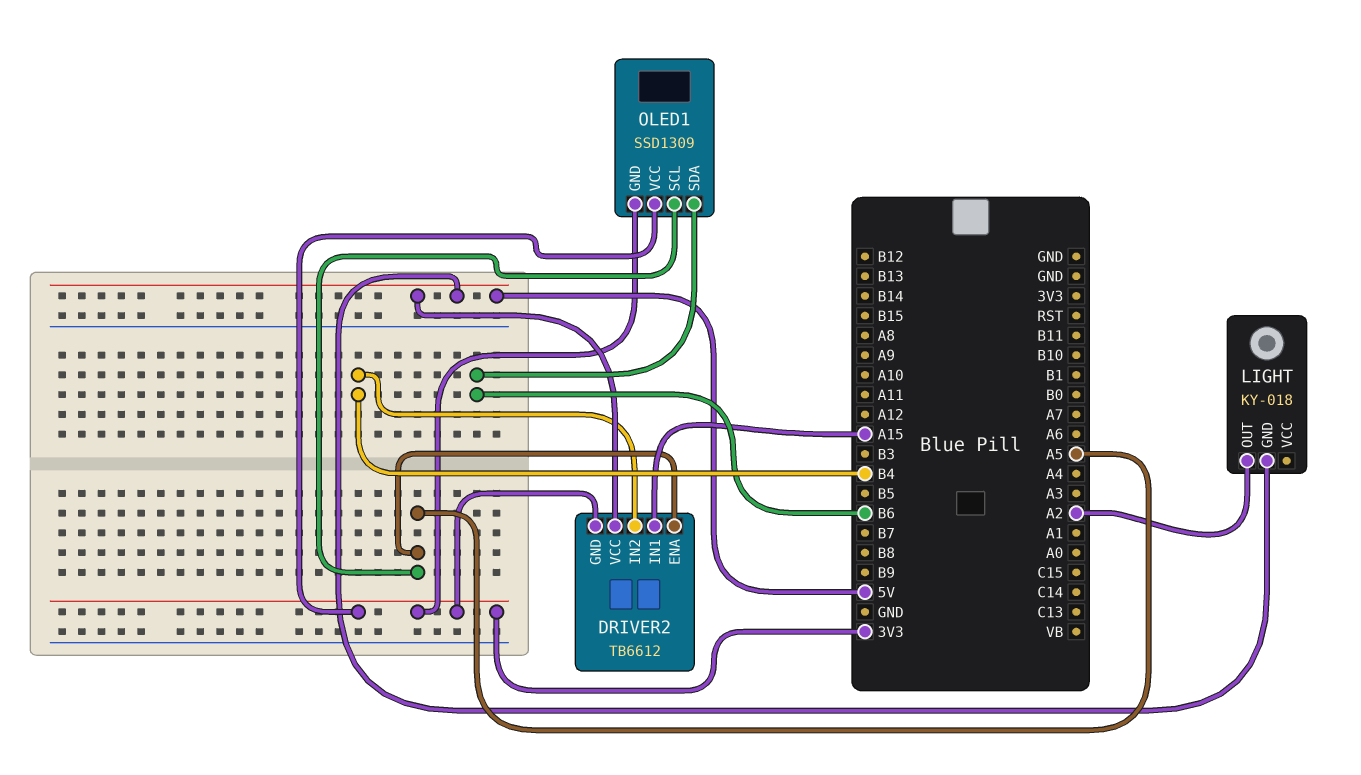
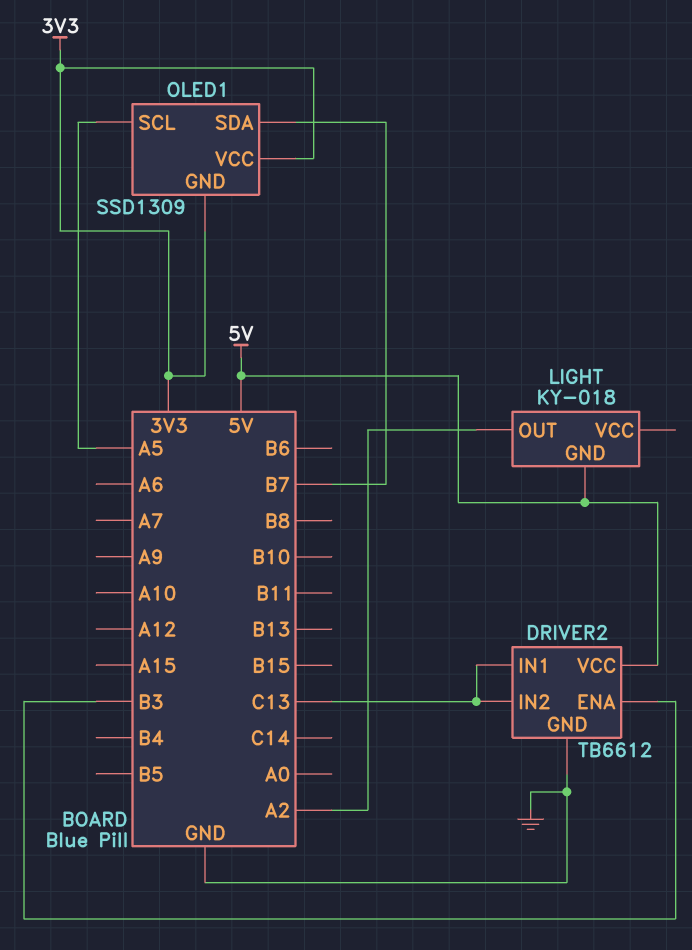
DRIVER2 pin ENA: A5 -> B3
DRIVER2 pin GND: 3V3 -> GND
DRIVER2 pin IN1: A15 -> C13
DRIVER2 pin IN2: B4 -> C13
OLED1 pin SDA: B6 -> B7

